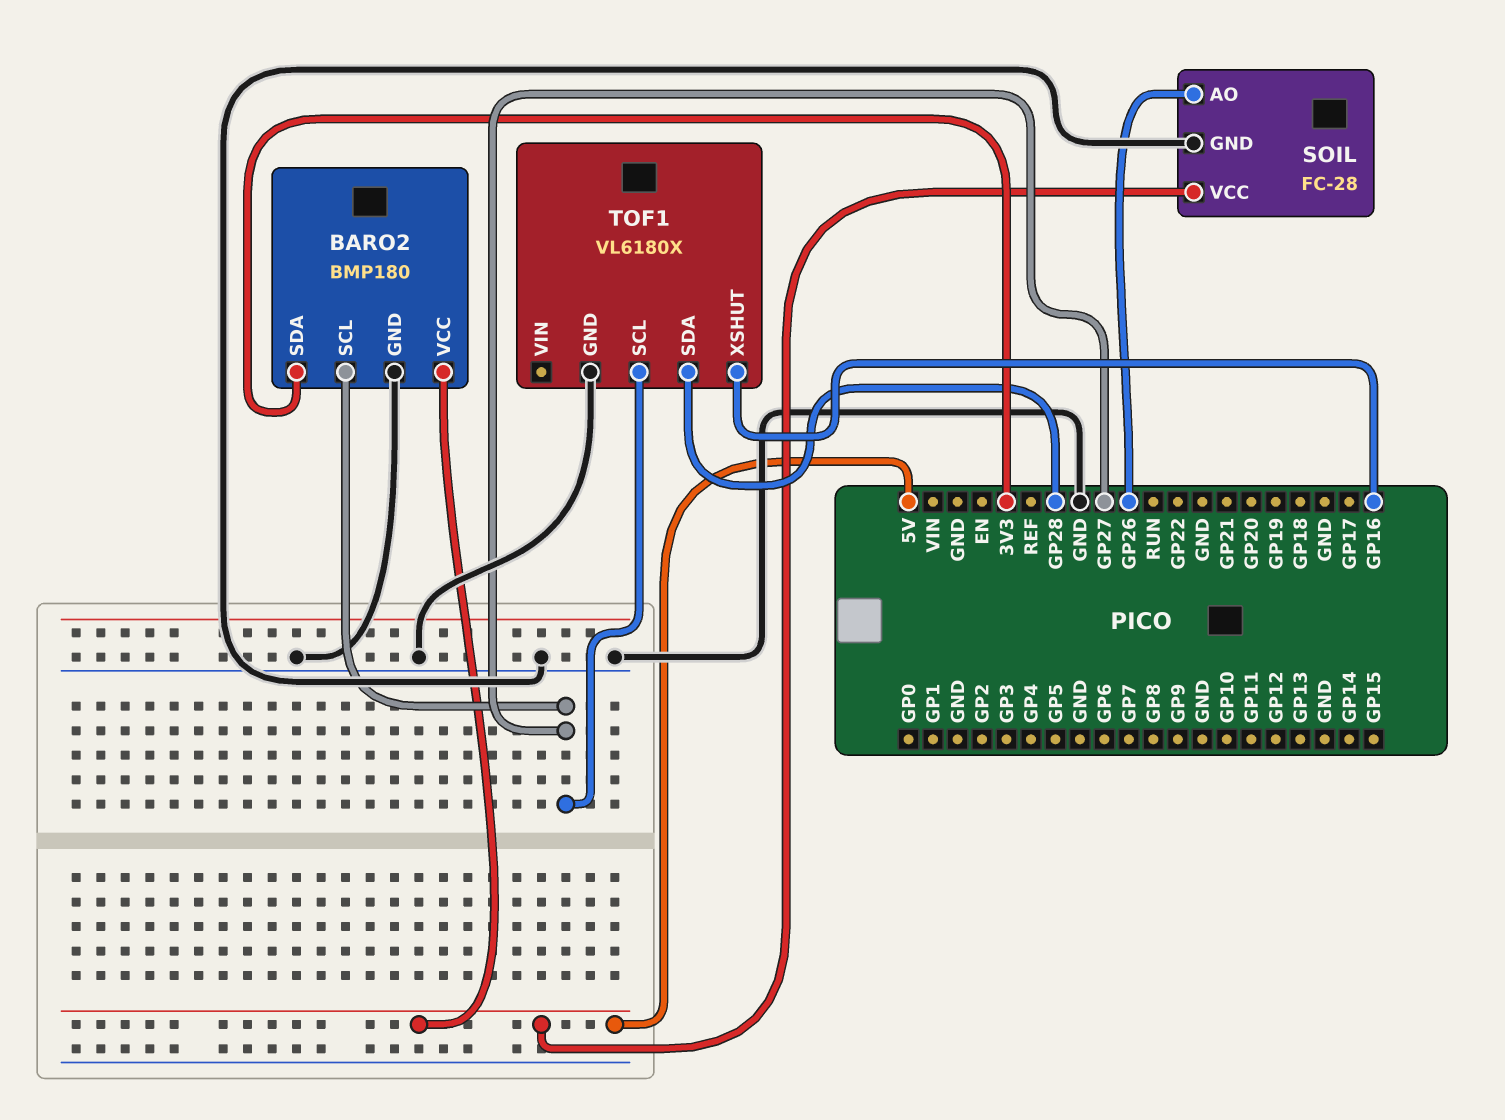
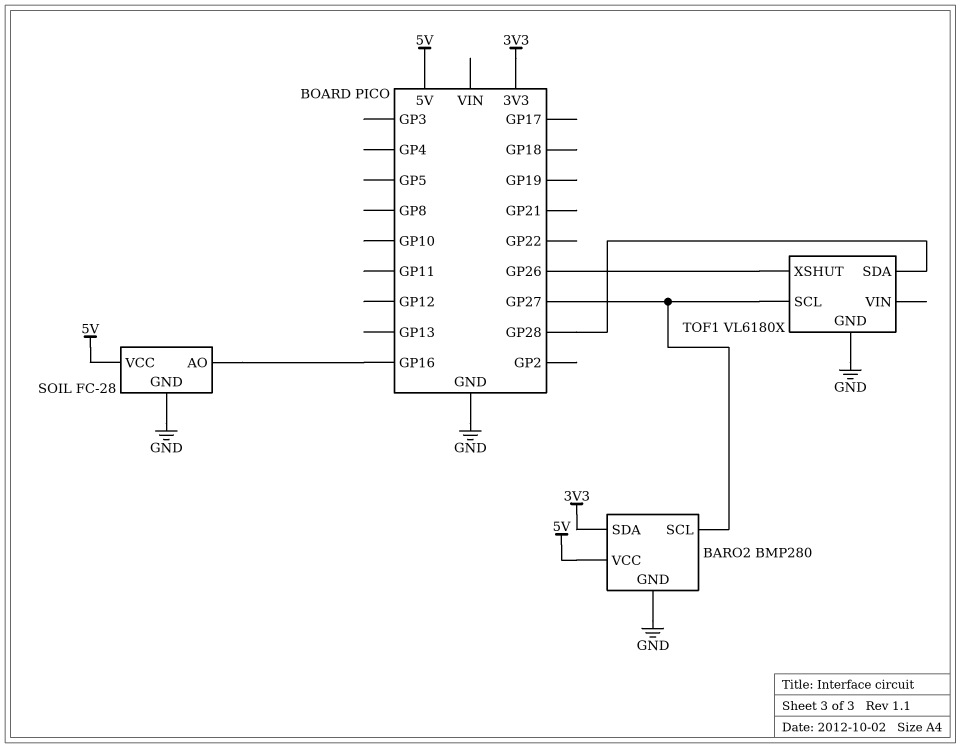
BARO2: BMP180 -> BMP280
SOIL pin AO: GP26 -> GP16
TOF1 pin XSHUT: GP16 -> GP26

